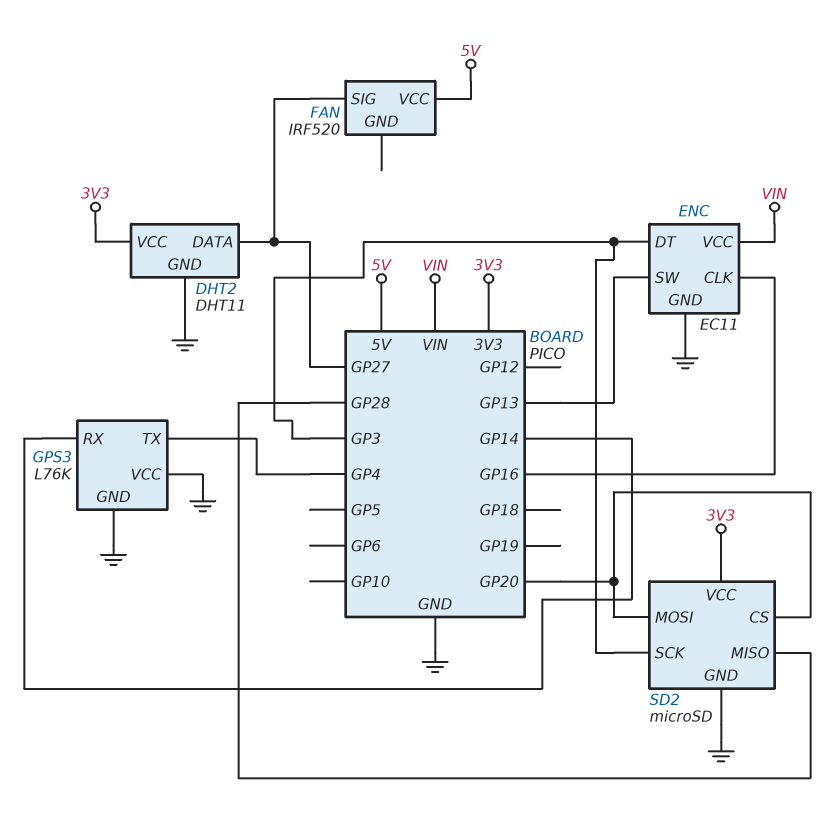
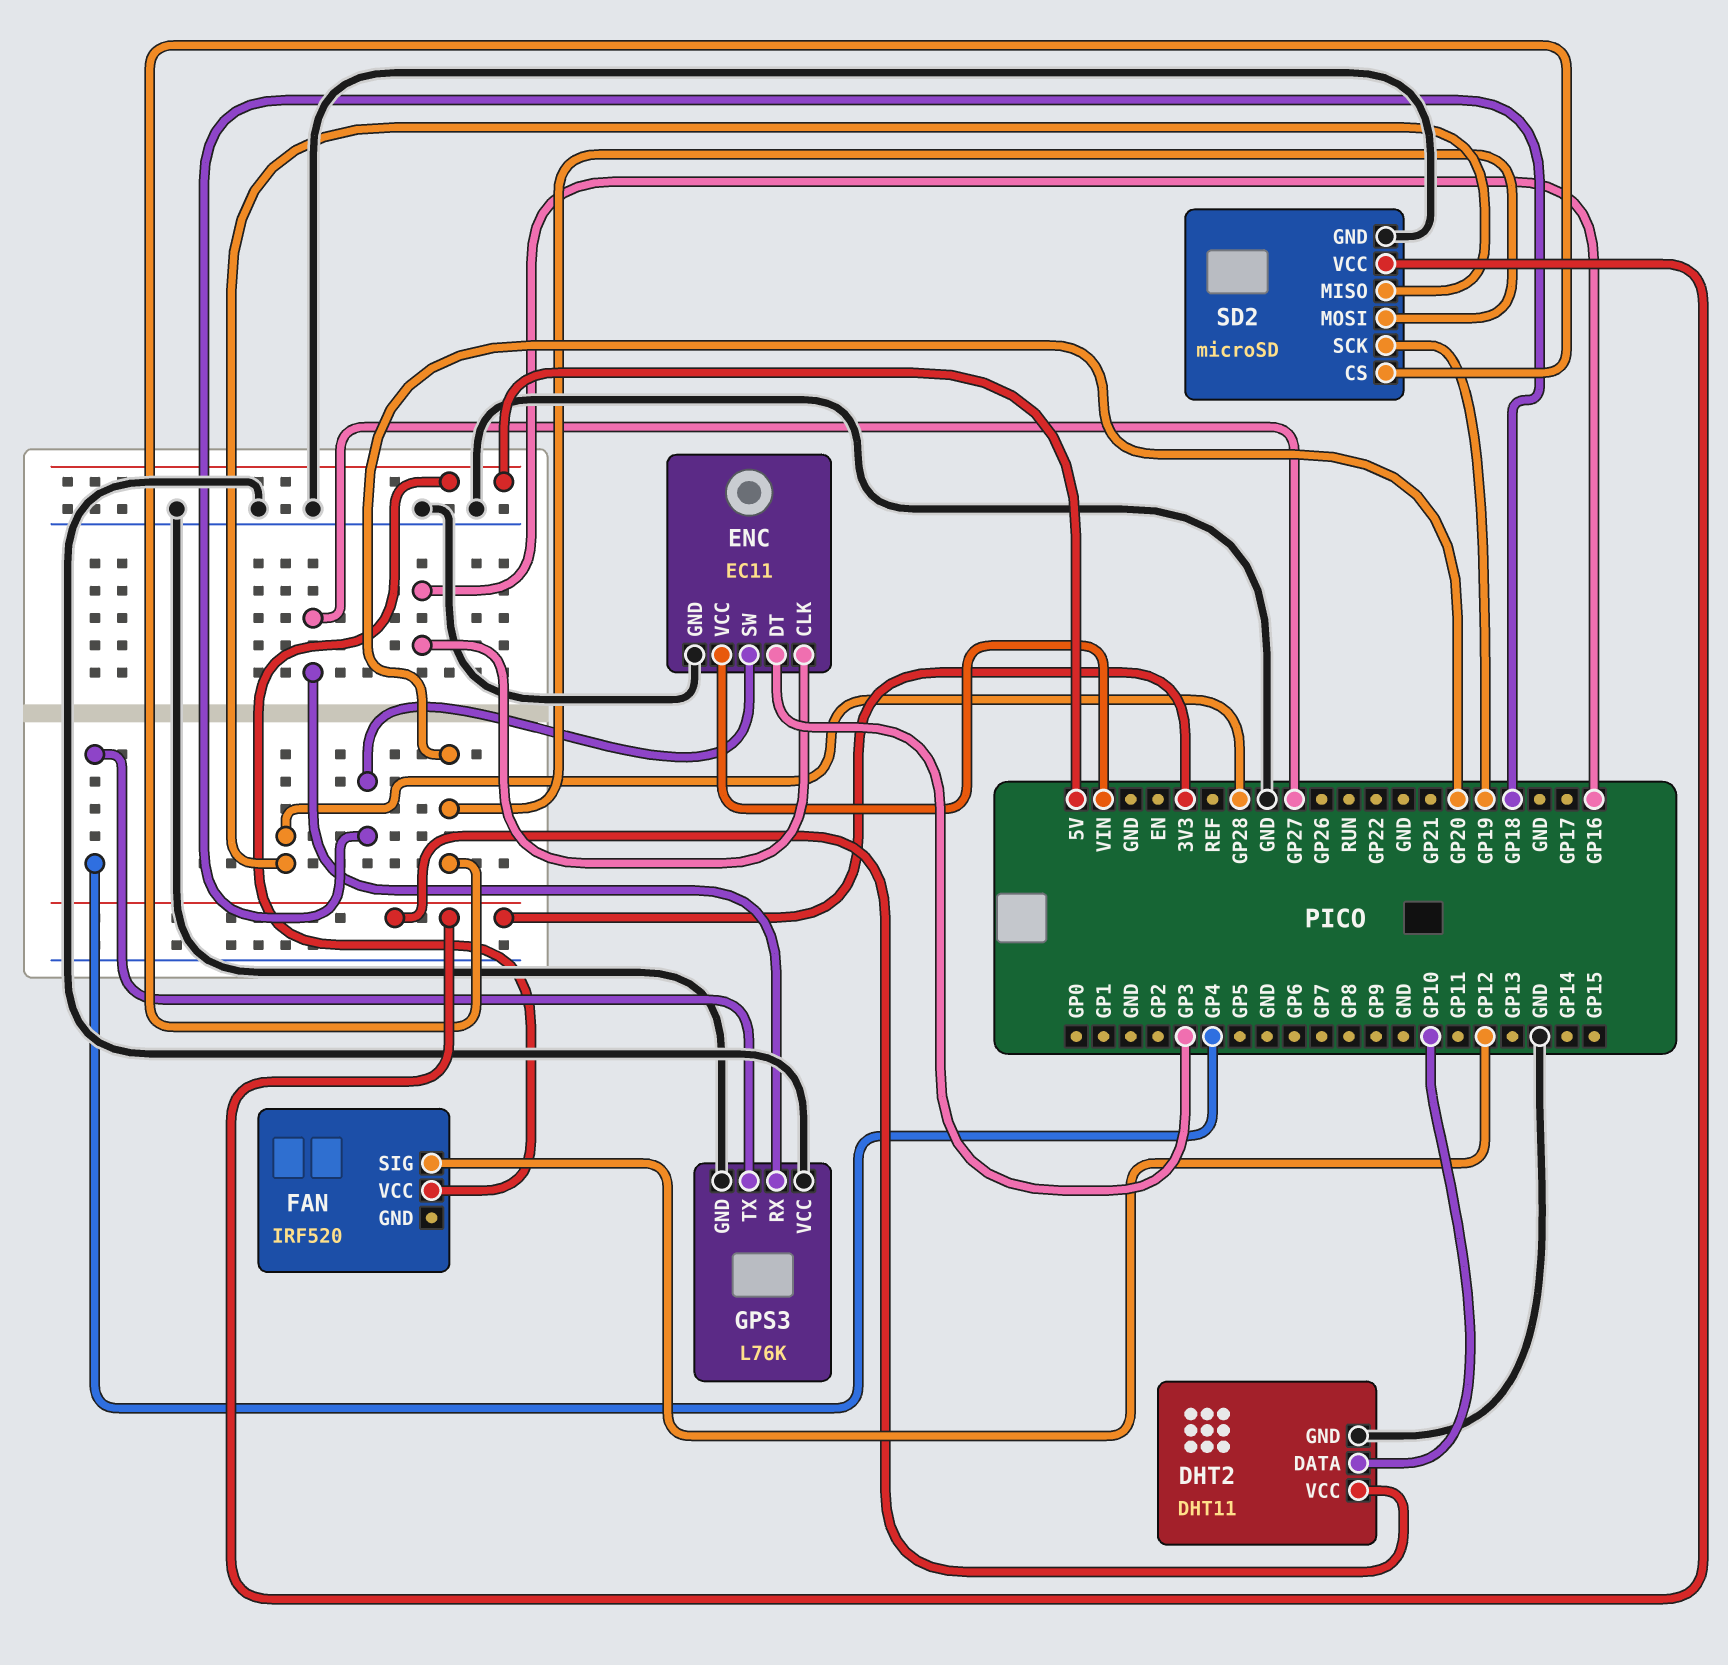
DHT2 pin DATA: GP27 -> GP10
ENC pin SW: GP13 -> GP18
FAN pin SIG: GP27 -> GP12
GPS3 pin RX: GP14 -> GP27
SD2 pin SCK: GP3 -> GP19

